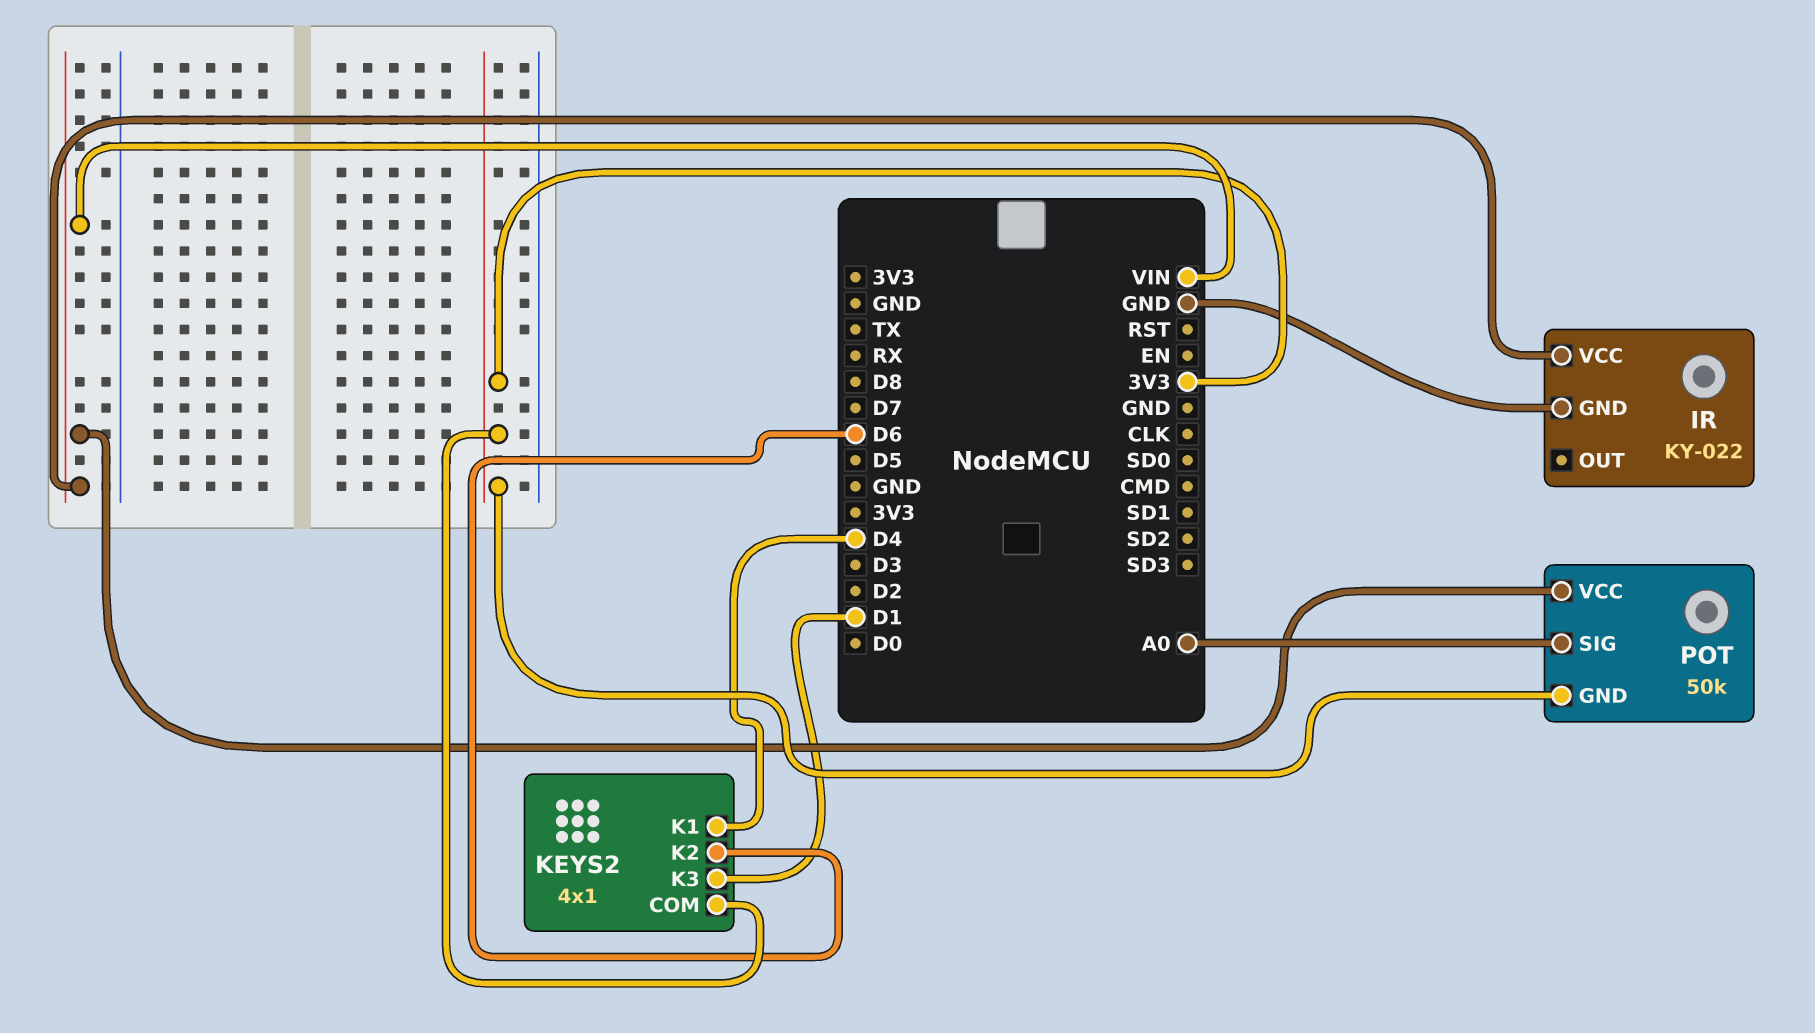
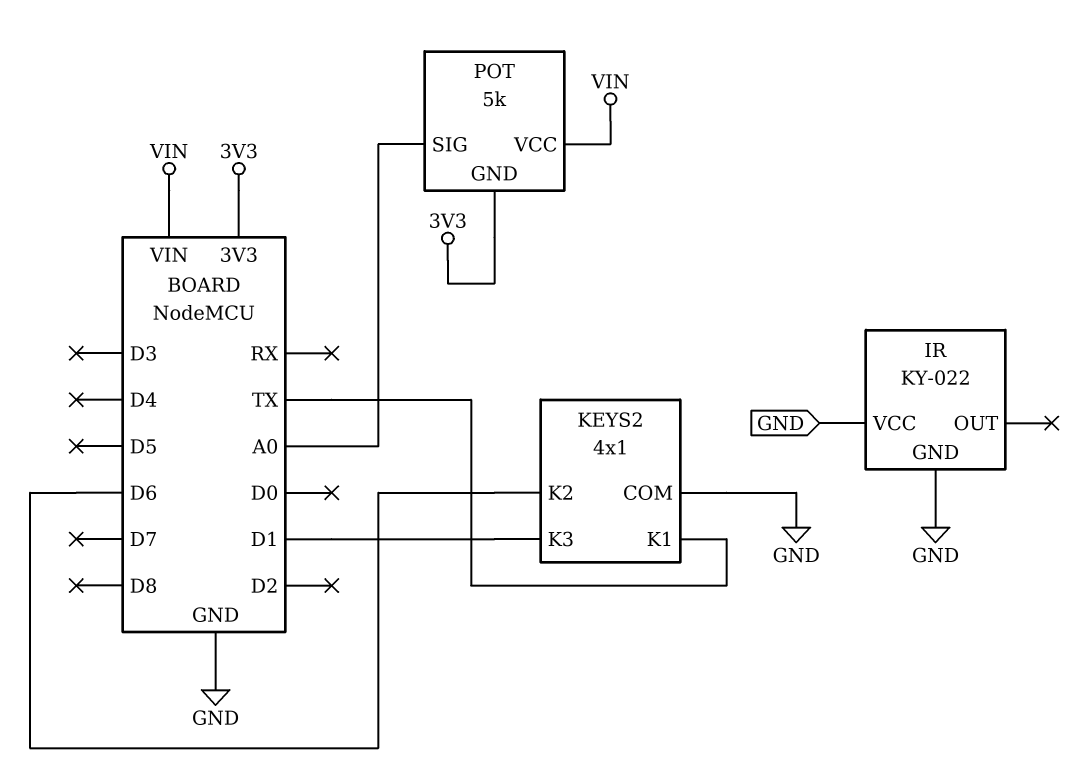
IR pin VCC: VIN -> GND
KEYS2 pin COM: 3V3 -> GND
KEYS2 pin K1: D4 -> TX
POT: 50k -> 5k

